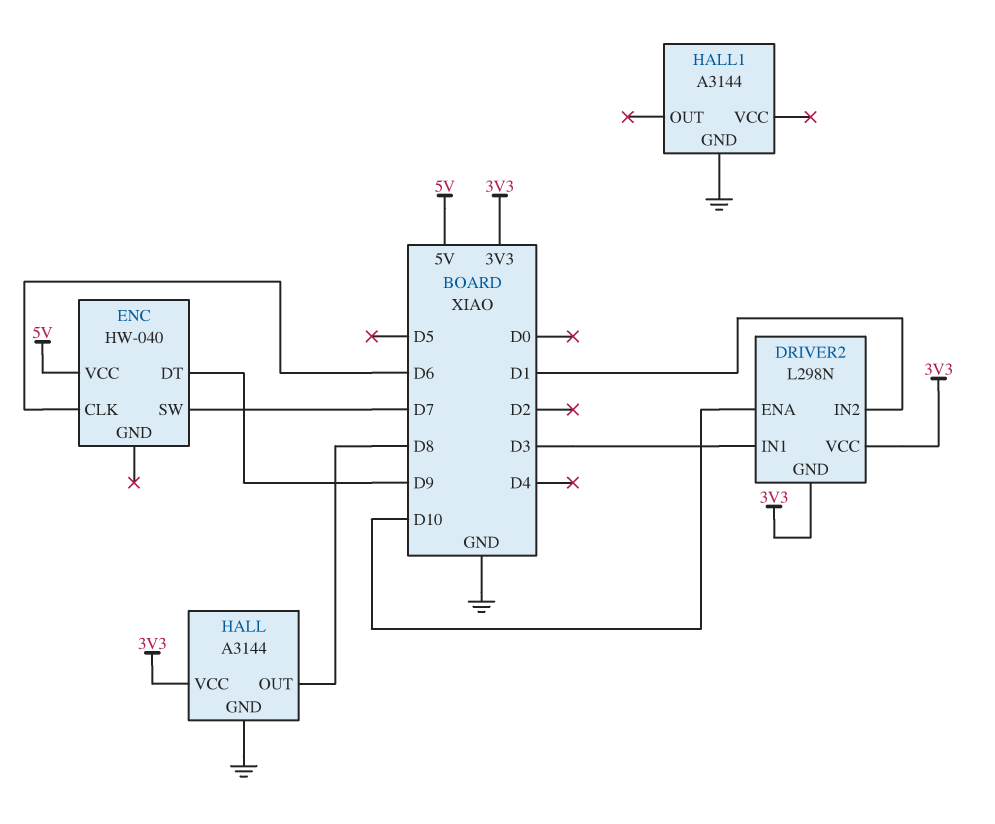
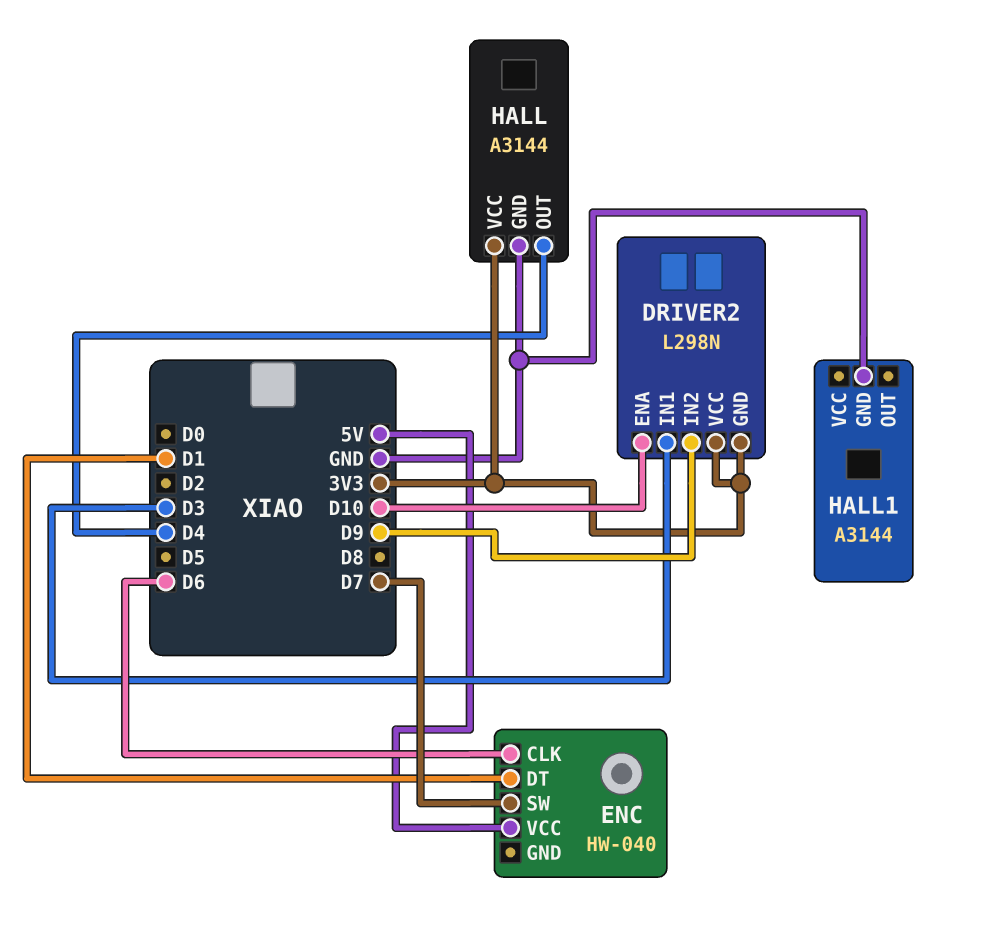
DRIVER2 pin IN2: D1 -> D9
ENC pin DT: D9 -> D1
HALL pin OUT: D8 -> D4

